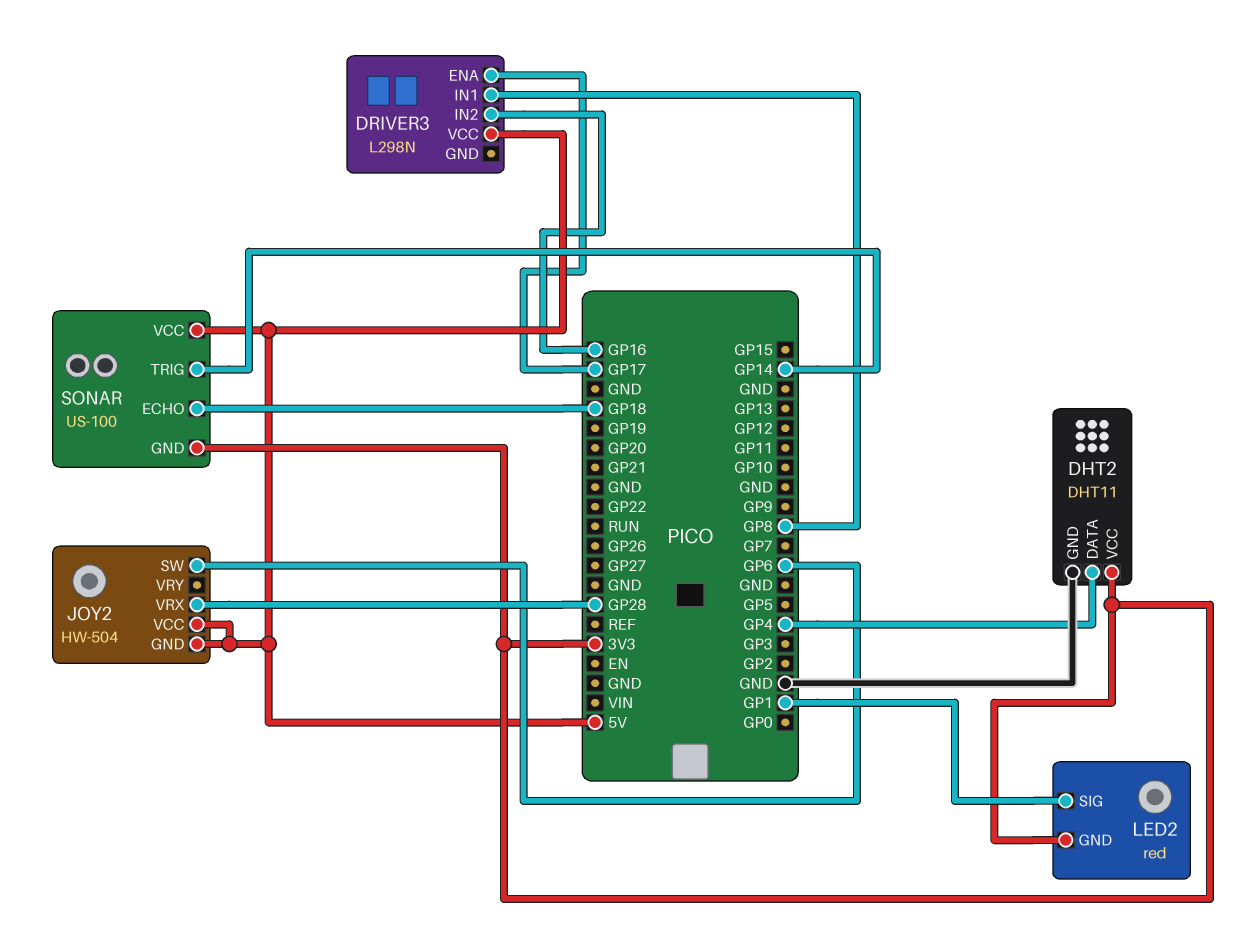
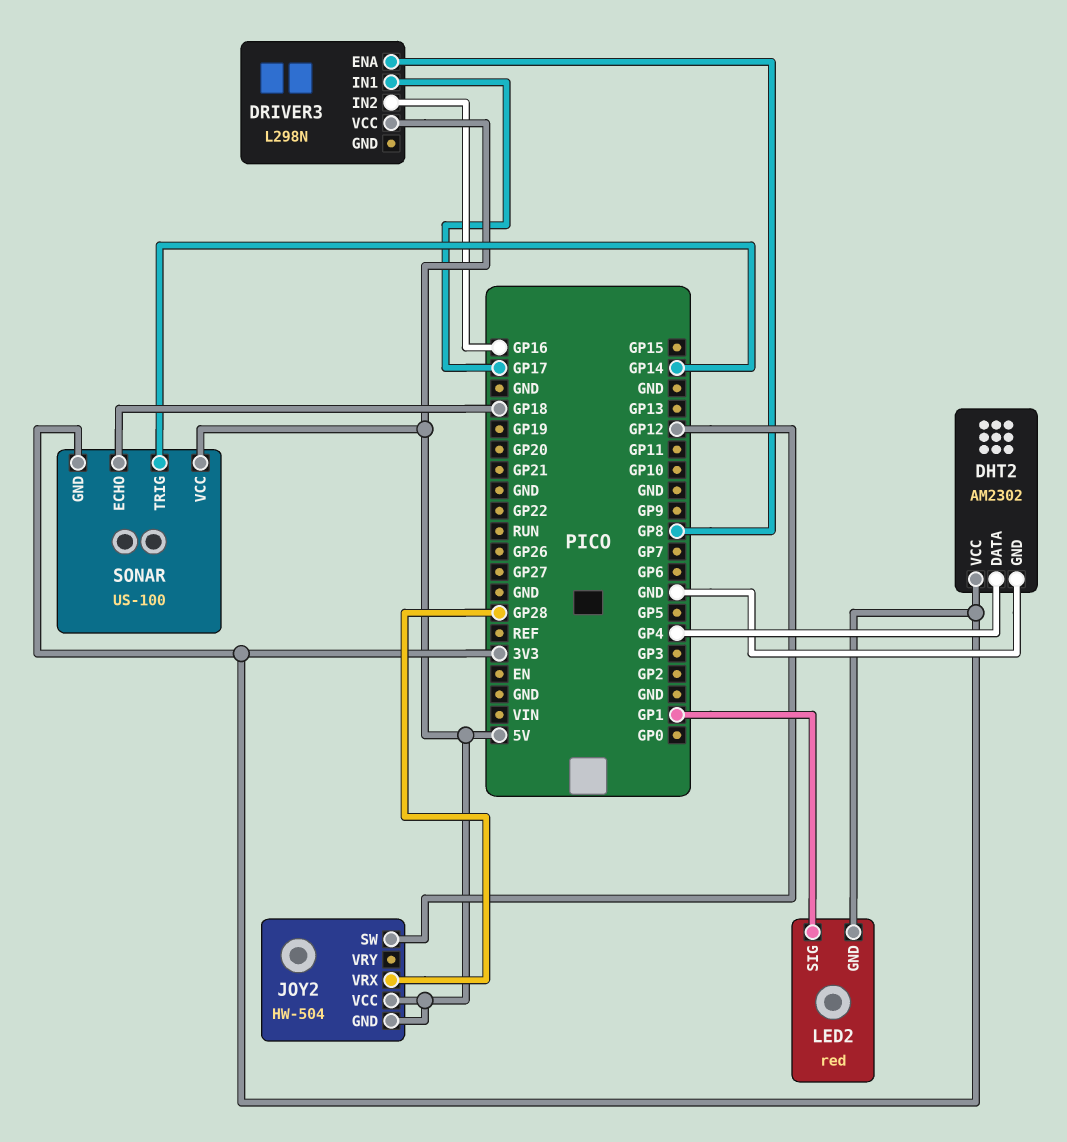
DHT2: DHT11 -> AM2302
DRIVER3 pin ENA: GP17 -> GP8
DRIVER3 pin IN1: GP8 -> GP17
JOY2 pin SW: GP6 -> GP12

